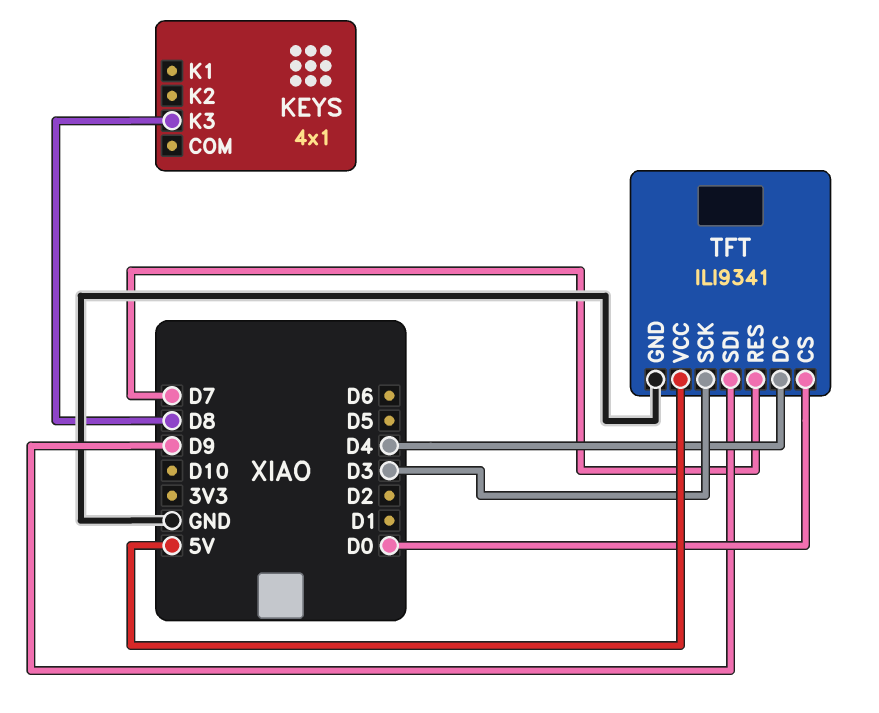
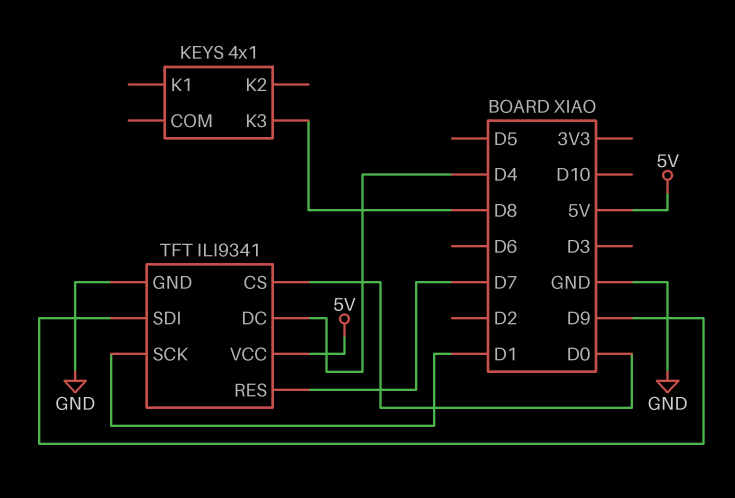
TFT pin SCK: D3 -> D1

